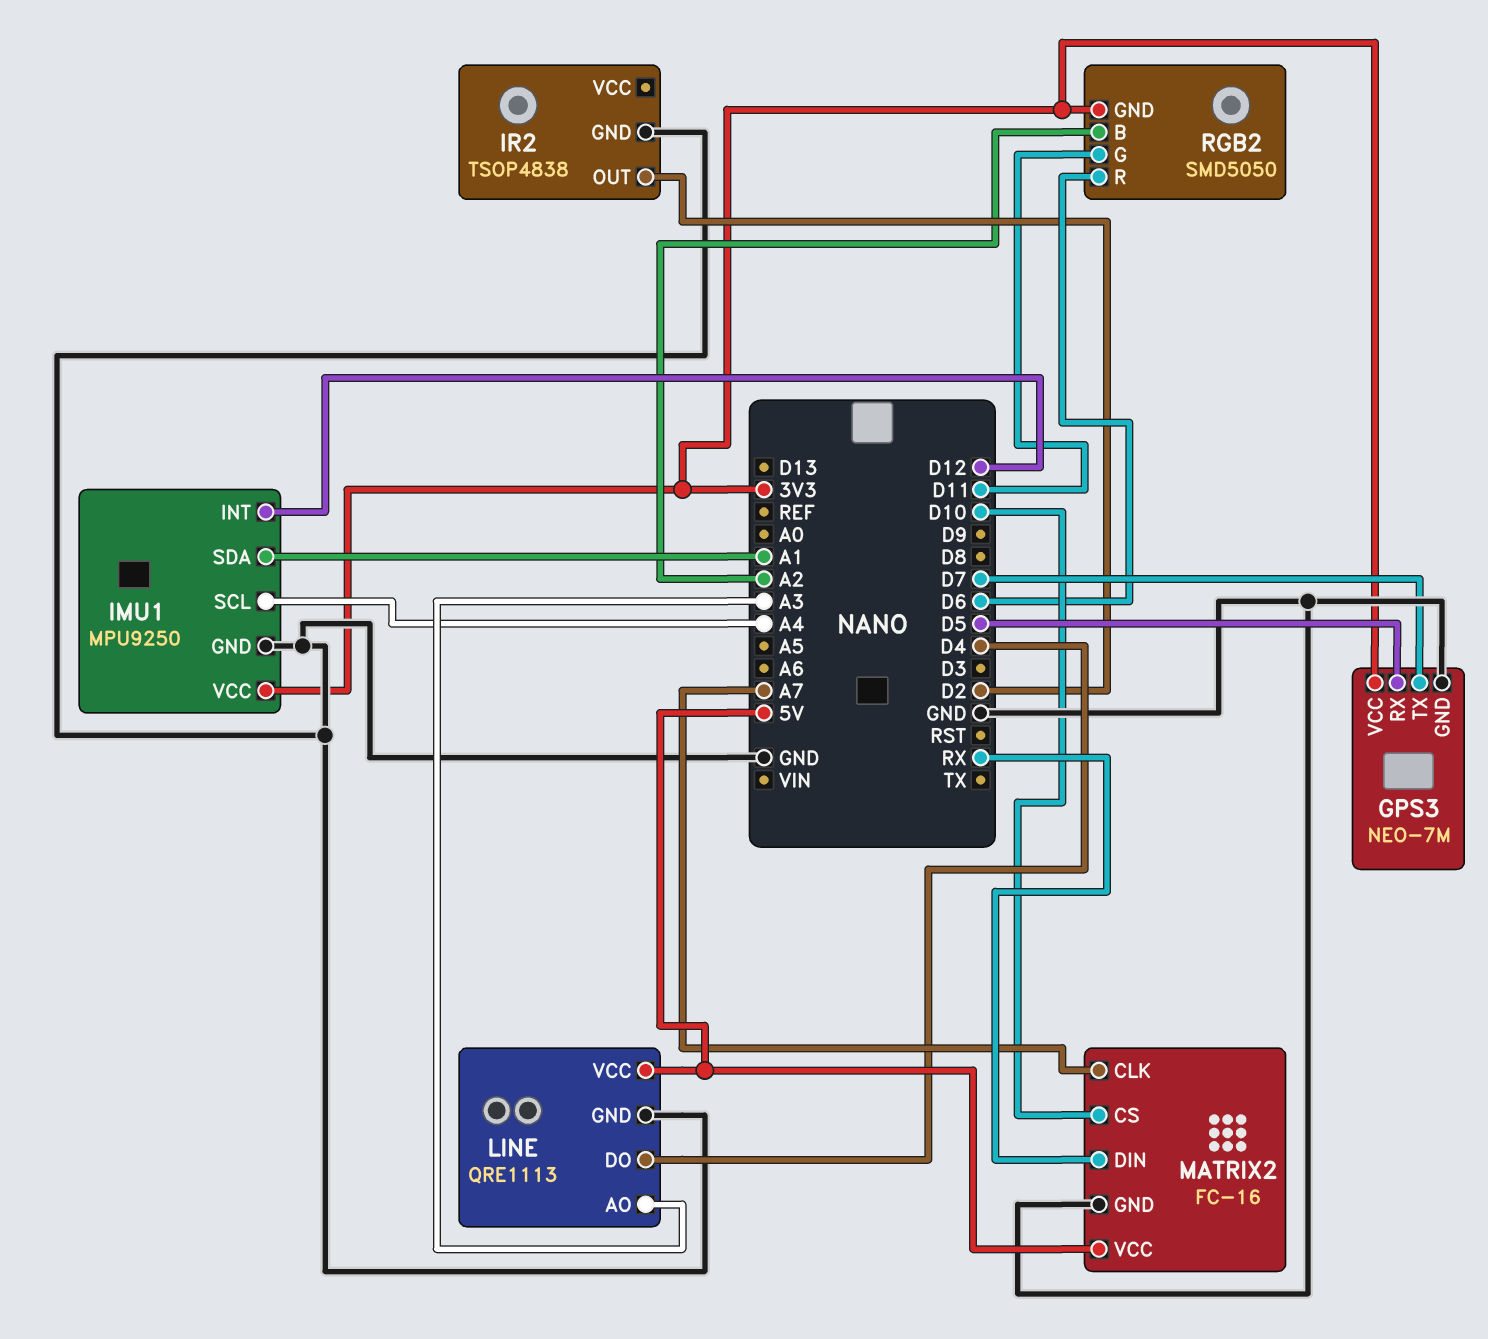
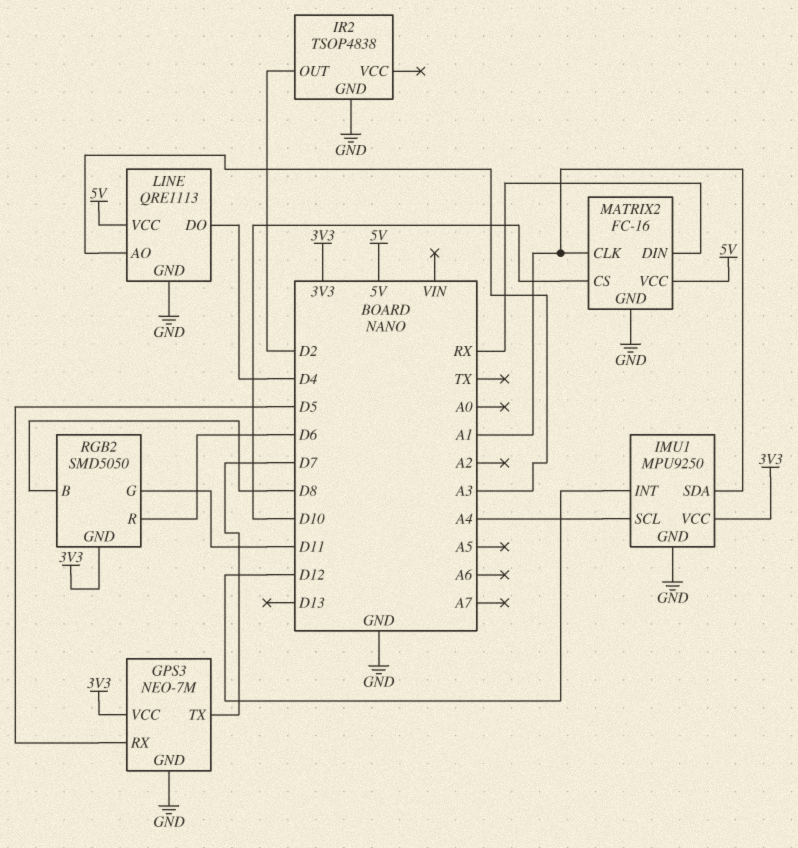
MATRIX2 pin CLK: A7 -> A1
RGB2 pin B: A2 -> D8

